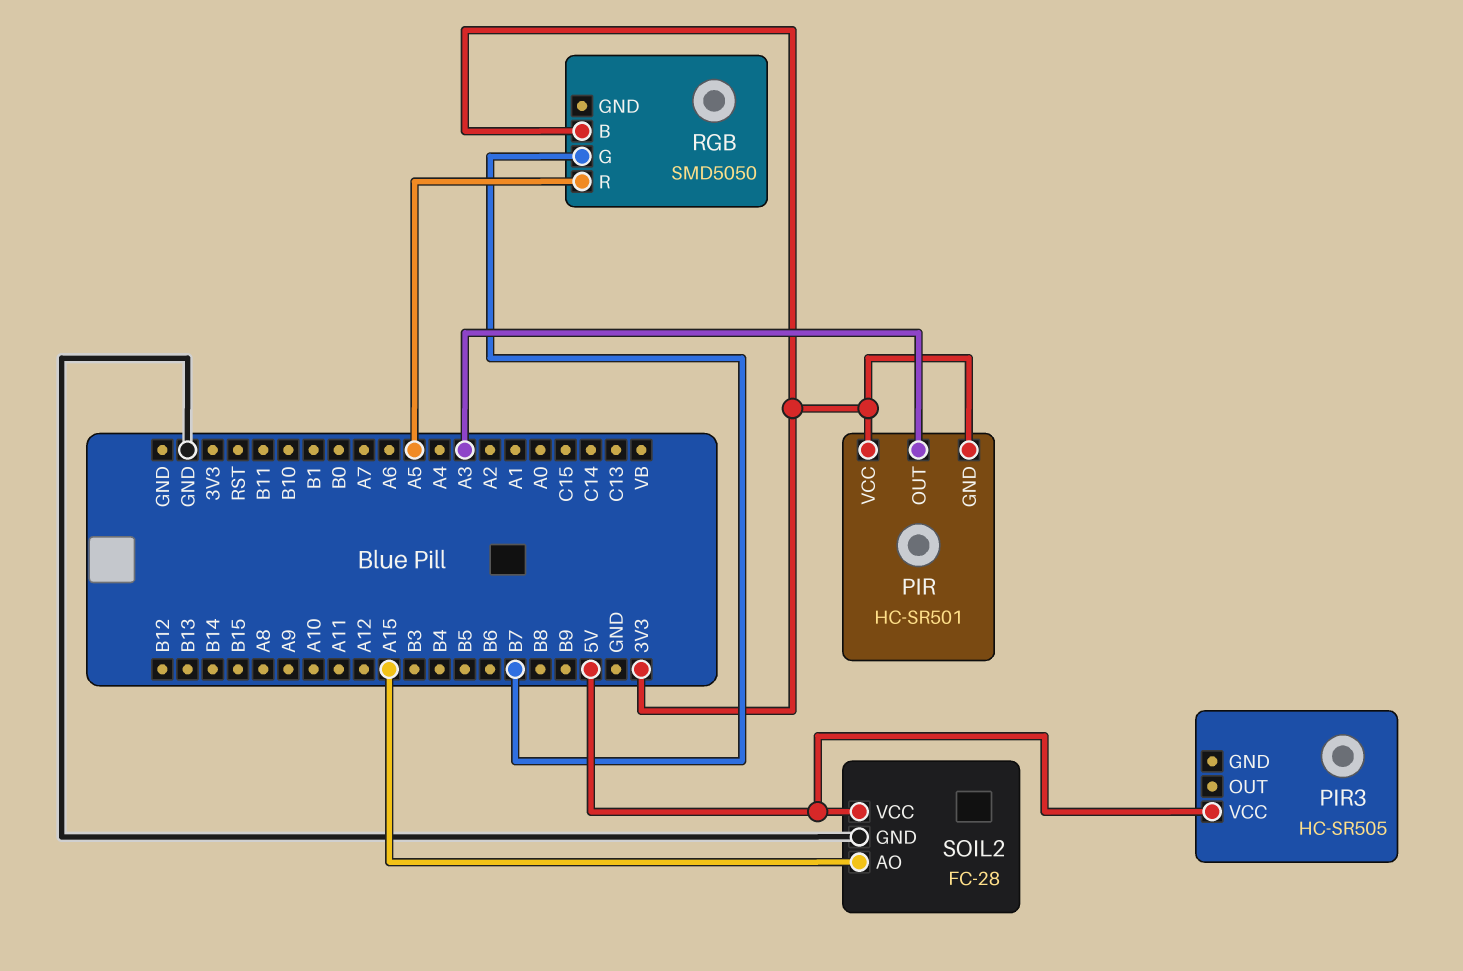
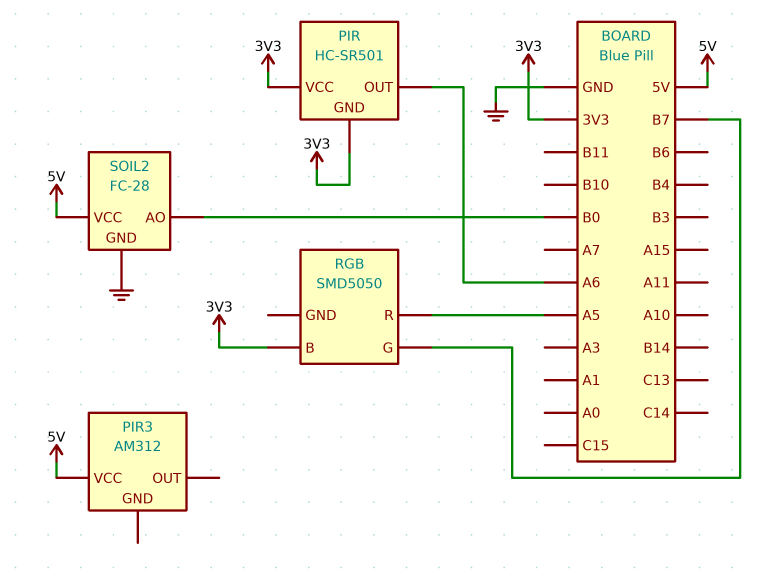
PIR pin OUT: A3 -> A6
PIR3: HC-SR505 -> AM312
SOIL2 pin AO: A15 -> B0

